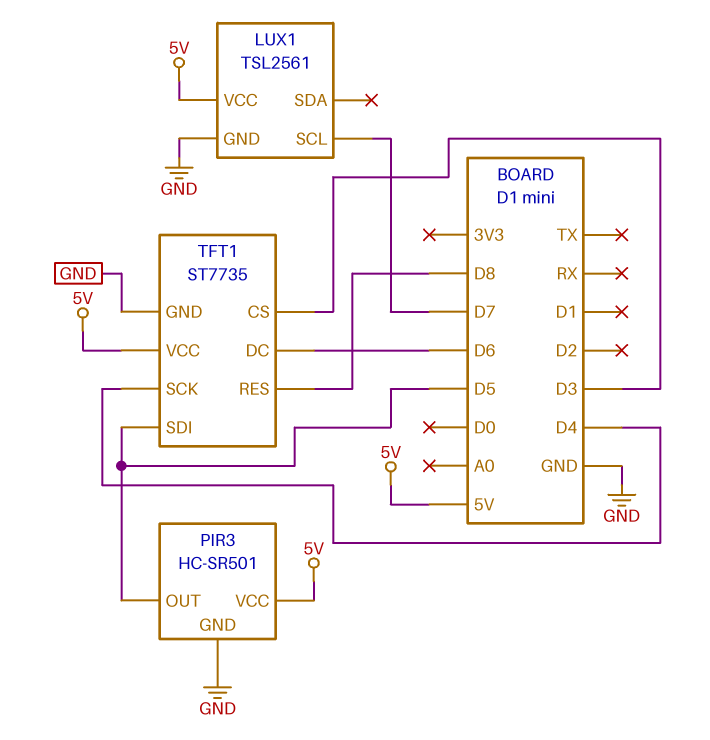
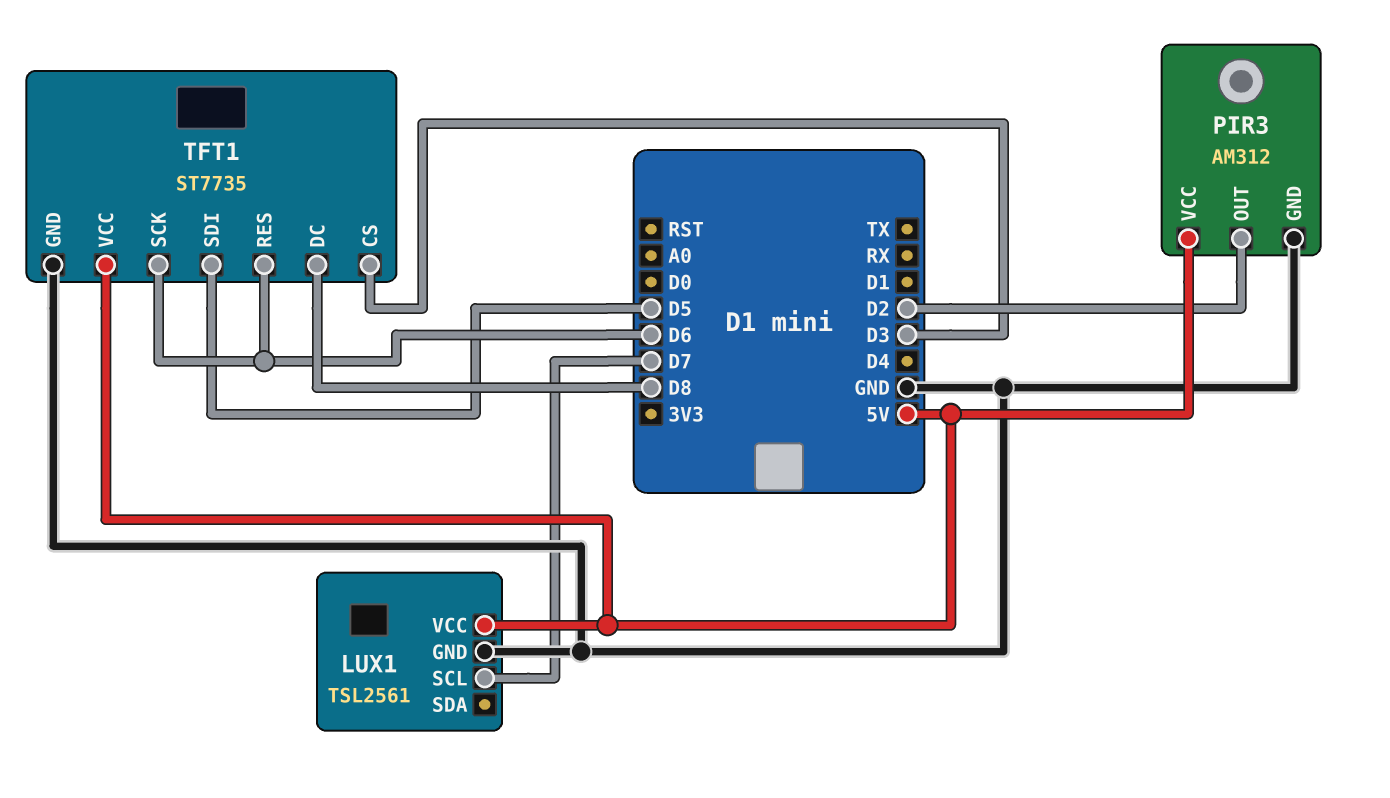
PIR3: HC-SR501 -> AM312
PIR3 pin OUT: D5 -> D2
TFT1 pin DC: D6 -> D8
TFT1 pin RES: D8 -> D6
TFT1 pin SCK: D4 -> D6

